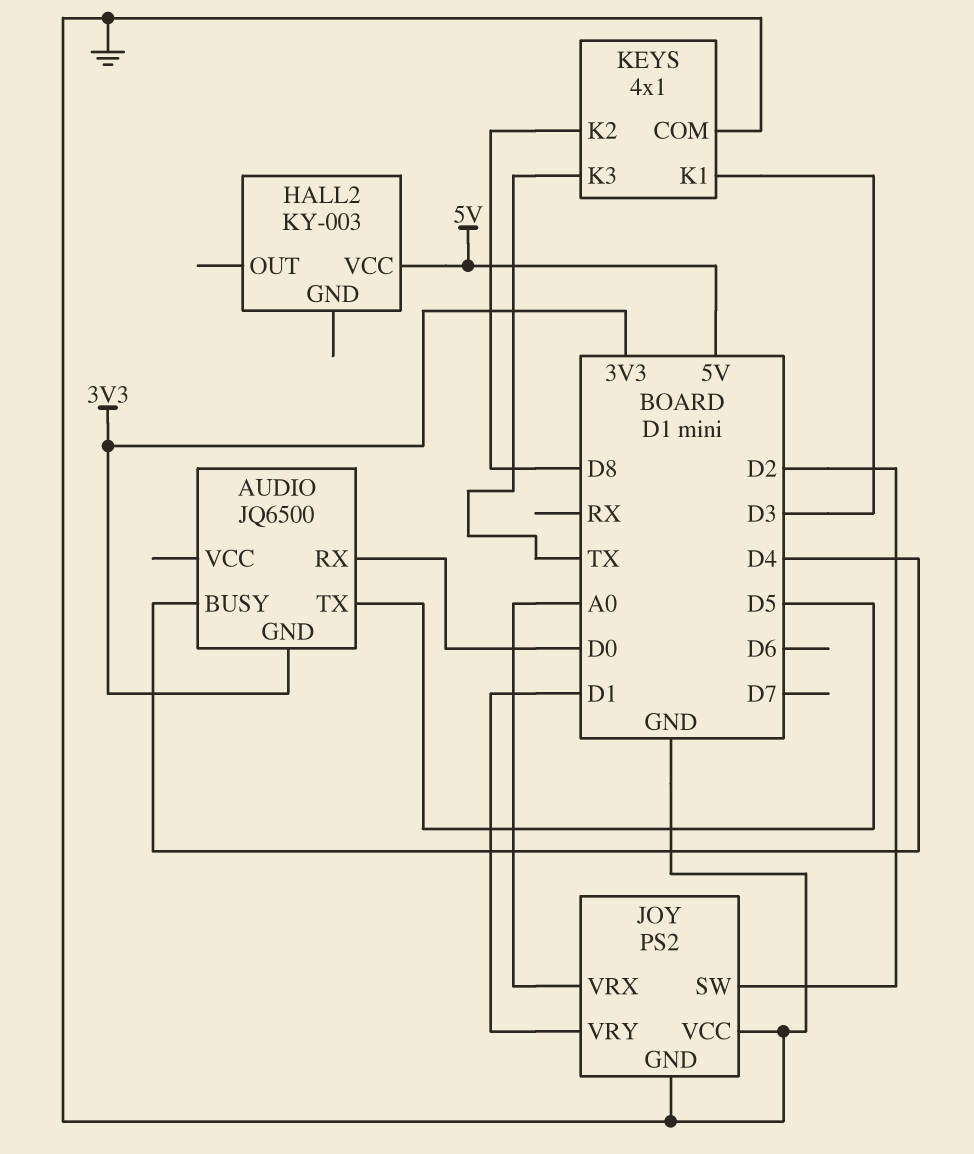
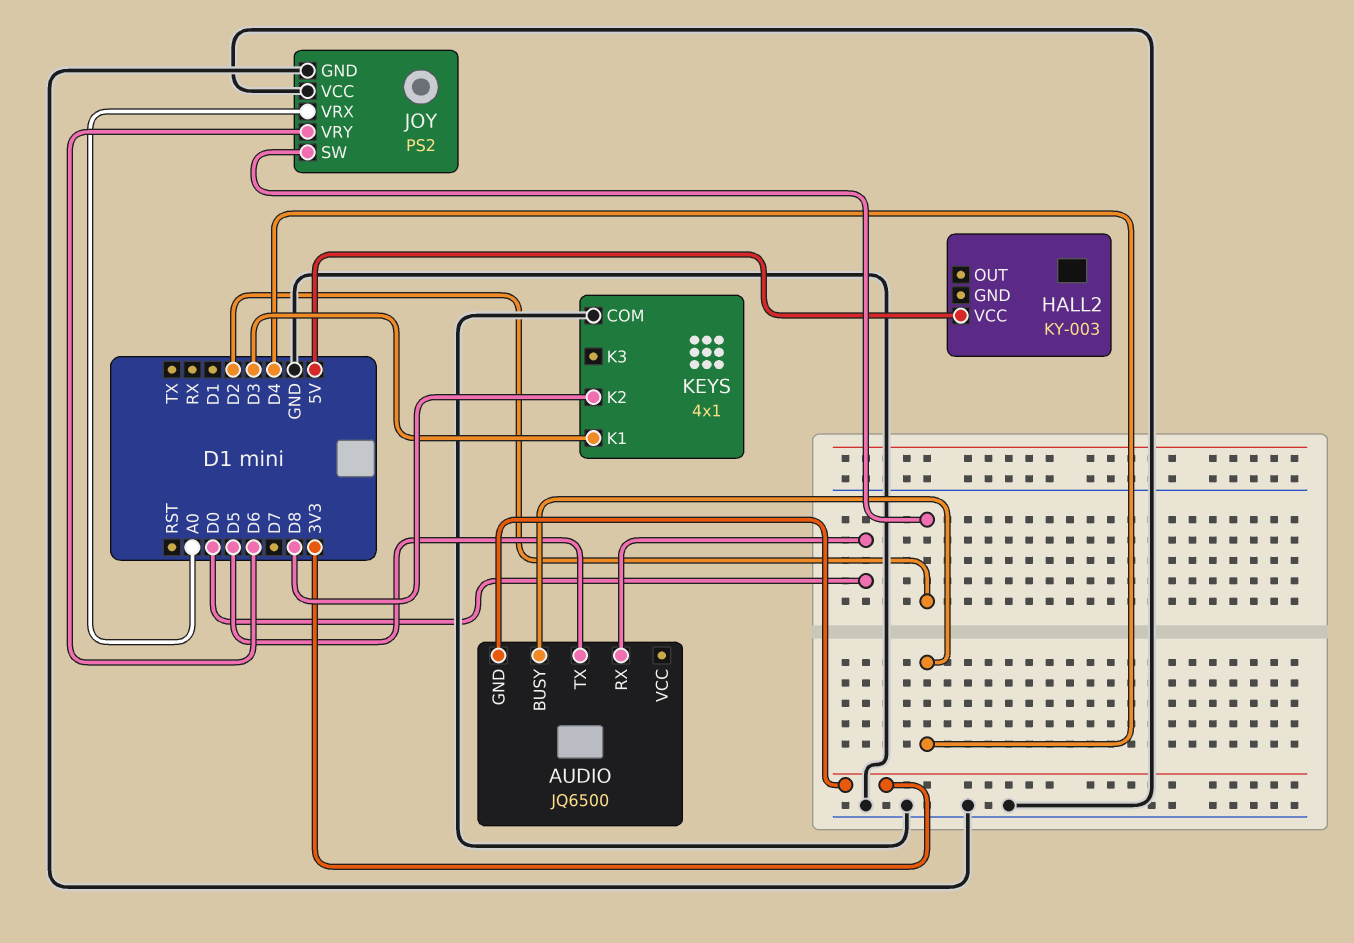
JOY pin VRY: D1 -> D6
KEYS pin K3: TX -> none

